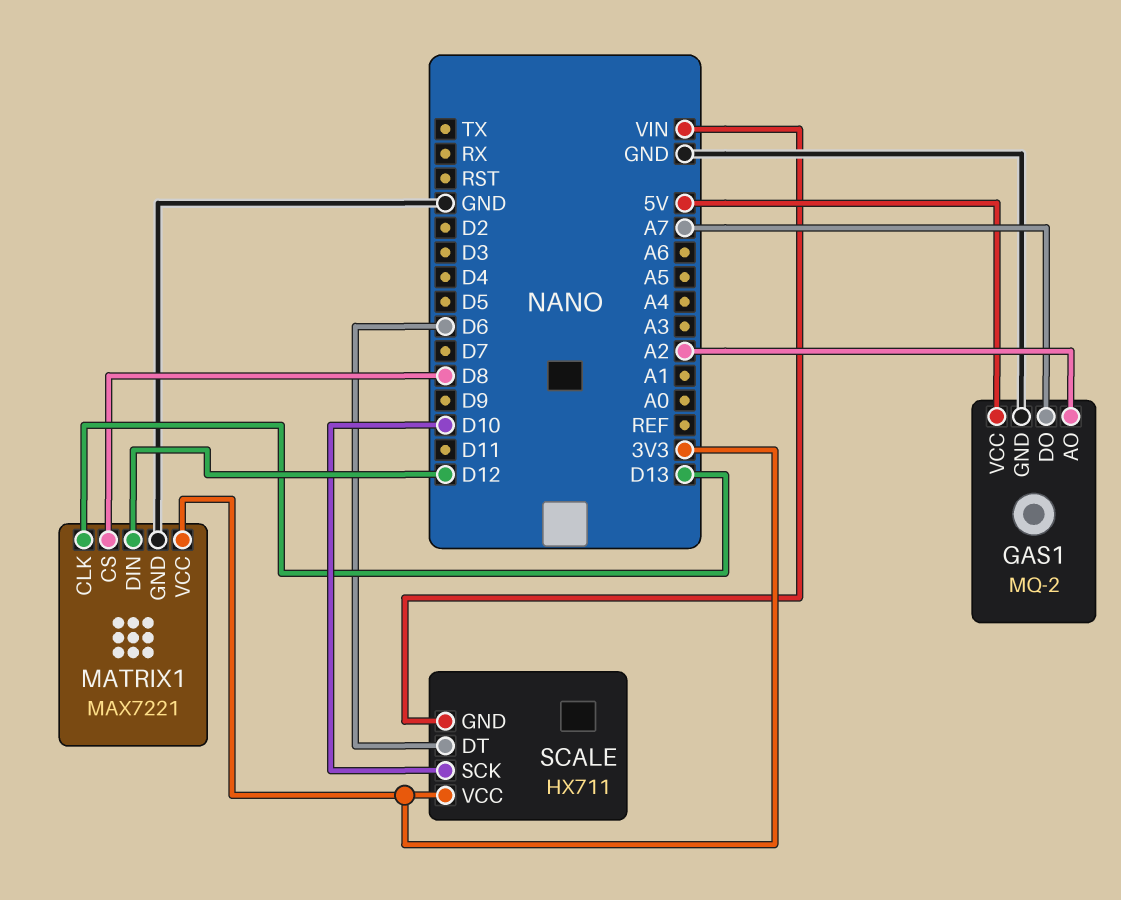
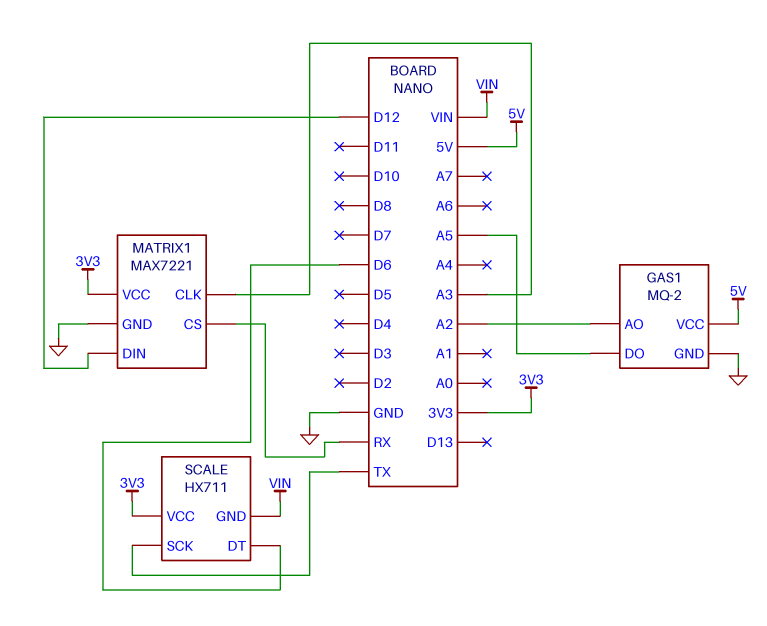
GAS1 pin DO: A7 -> A5
MATRIX1 pin CLK: D13 -> A3
MATRIX1 pin CS: D8 -> RX
SCALE pin SCK: D10 -> TX

